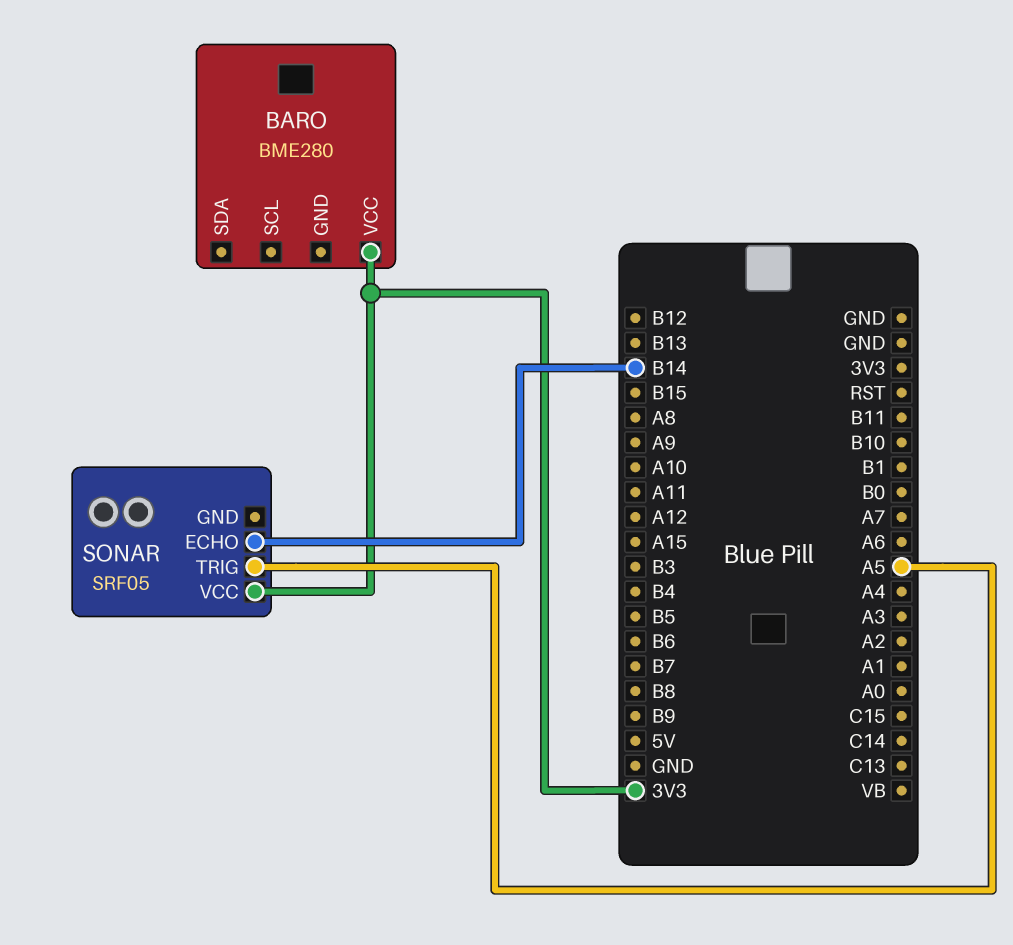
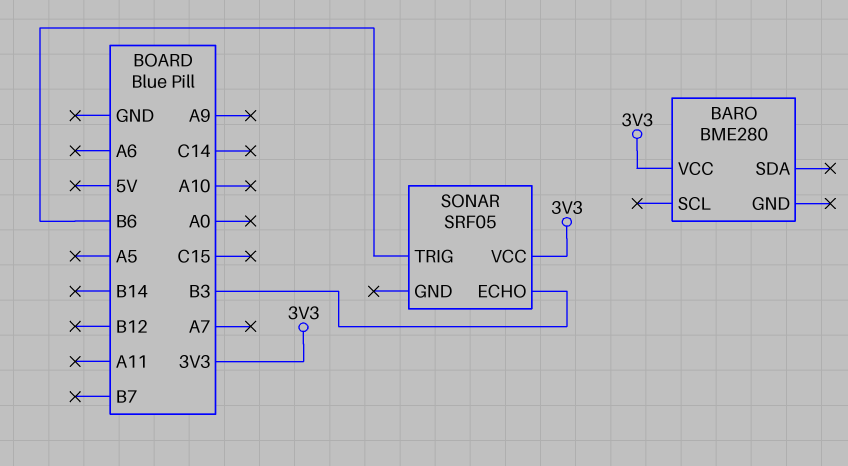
SONAR pin ECHO: B14 -> B3
SONAR pin TRIG: A5 -> B6

